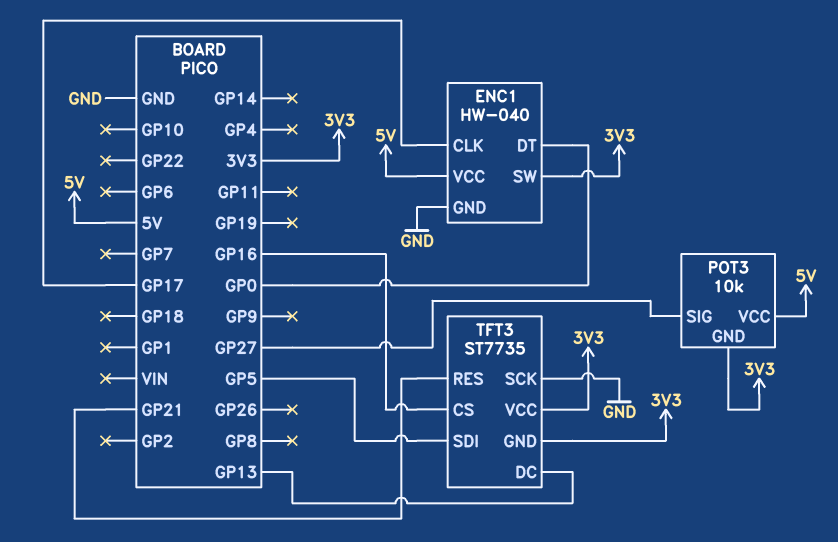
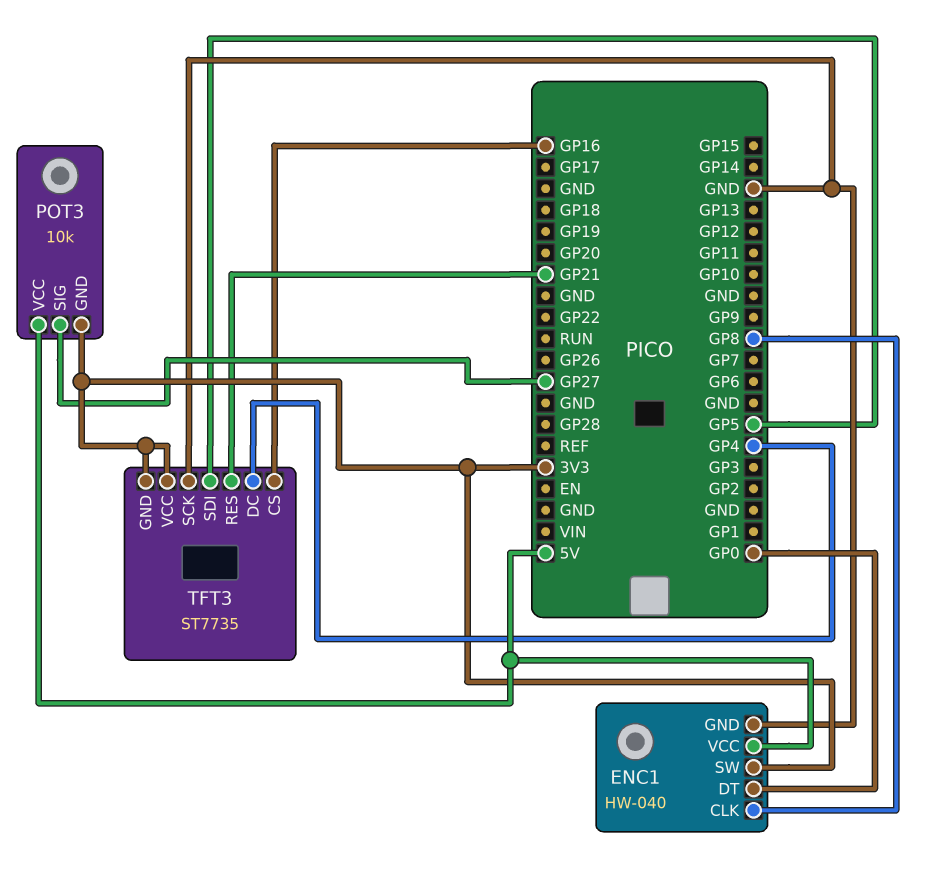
ENC1 pin CLK: GP17 -> GP8
TFT3 pin DC: GP13 -> GP4

